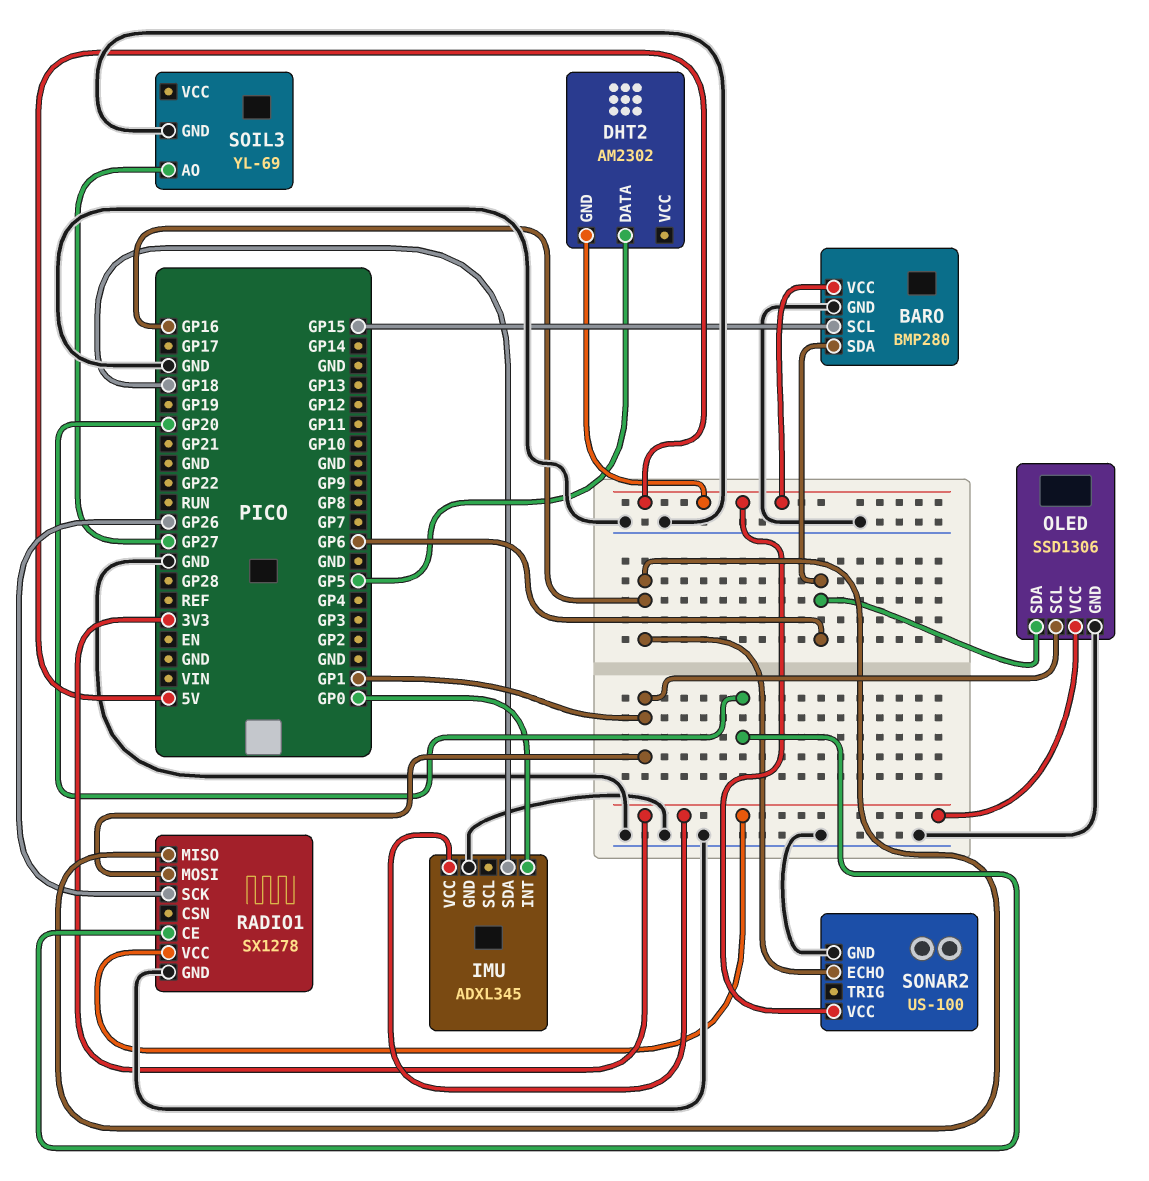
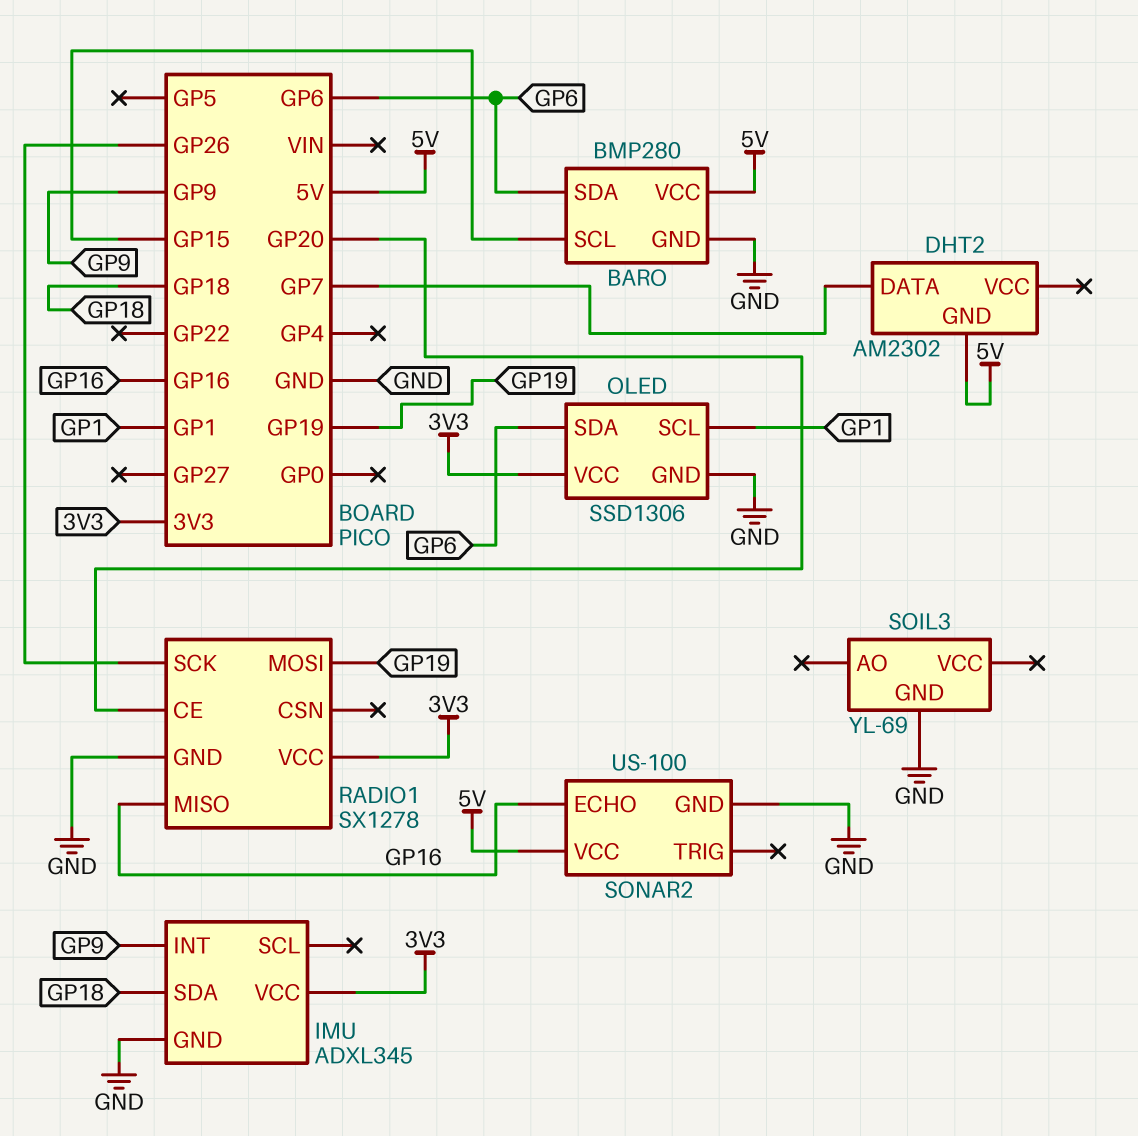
DHT2 pin DATA: GP5 -> GP7
IMU pin INT: GP0 -> GP9
RADIO1 pin MOSI: GP1 -> GP19
SOIL3 pin AO: GP27 -> none

